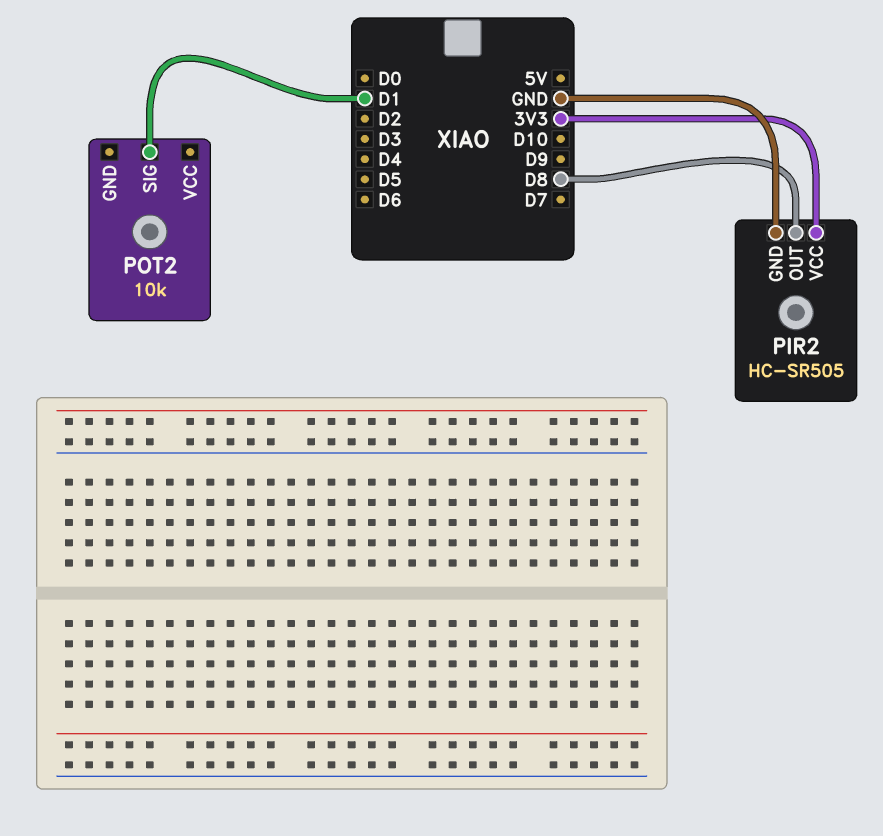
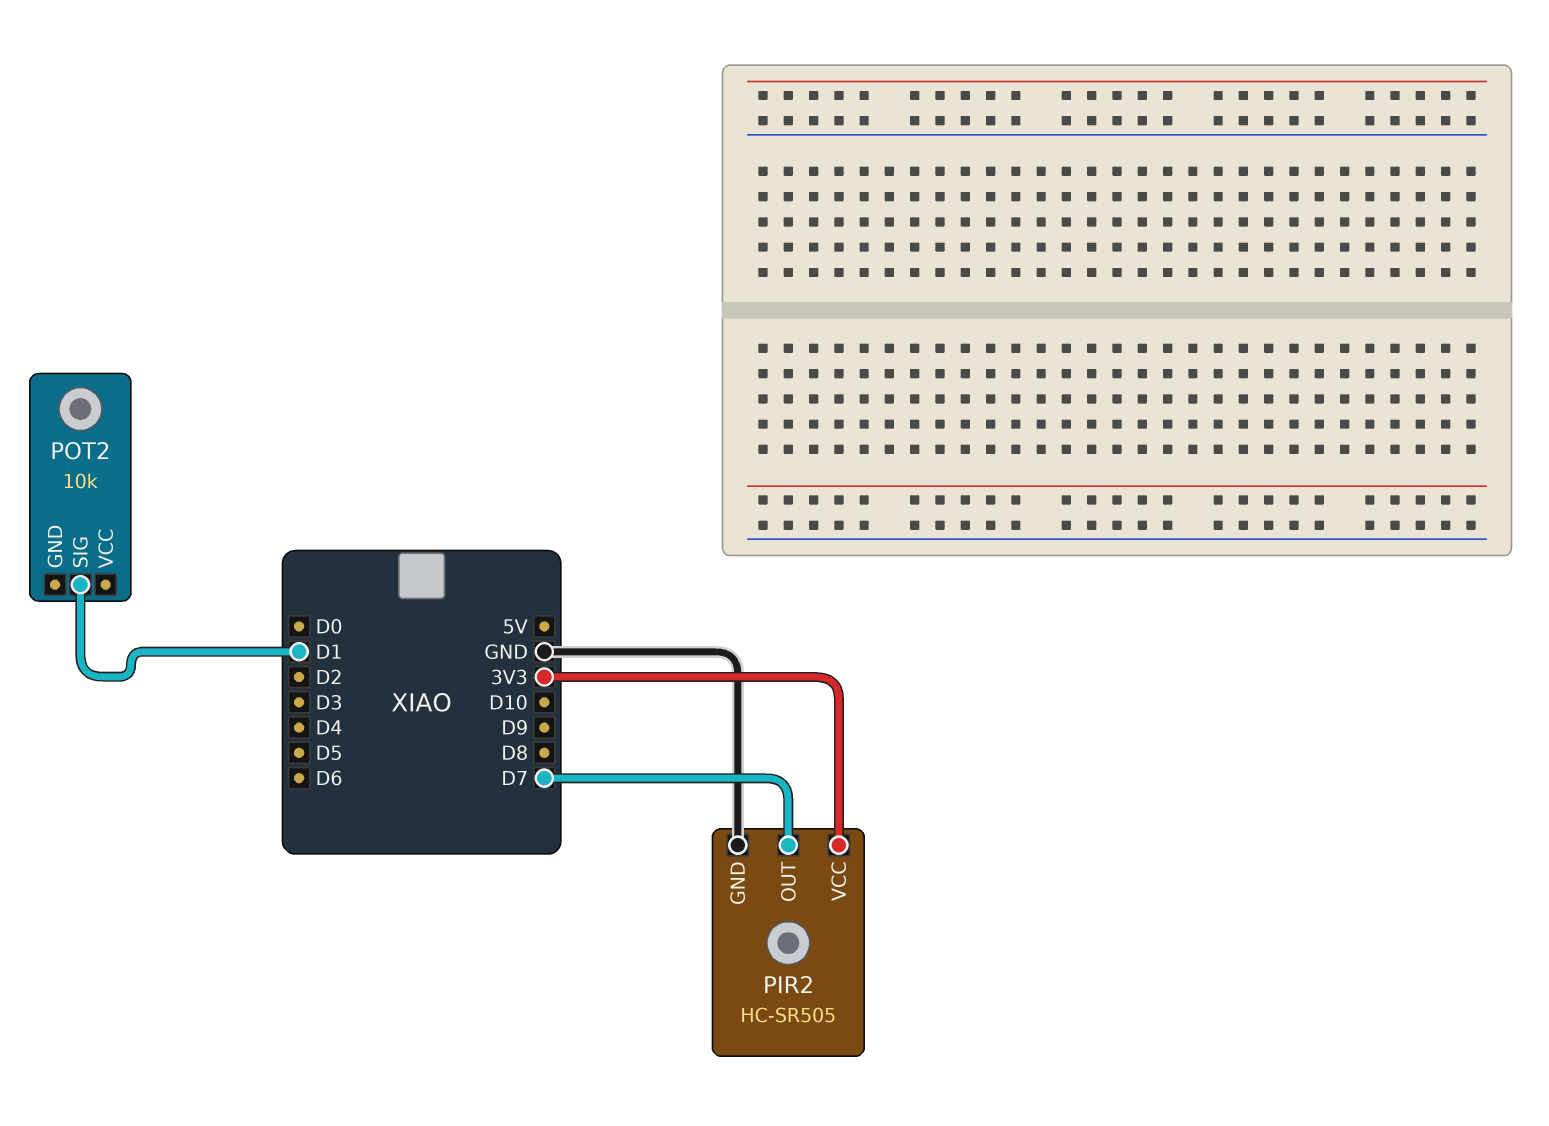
PIR2 pin OUT: D8 -> D7

